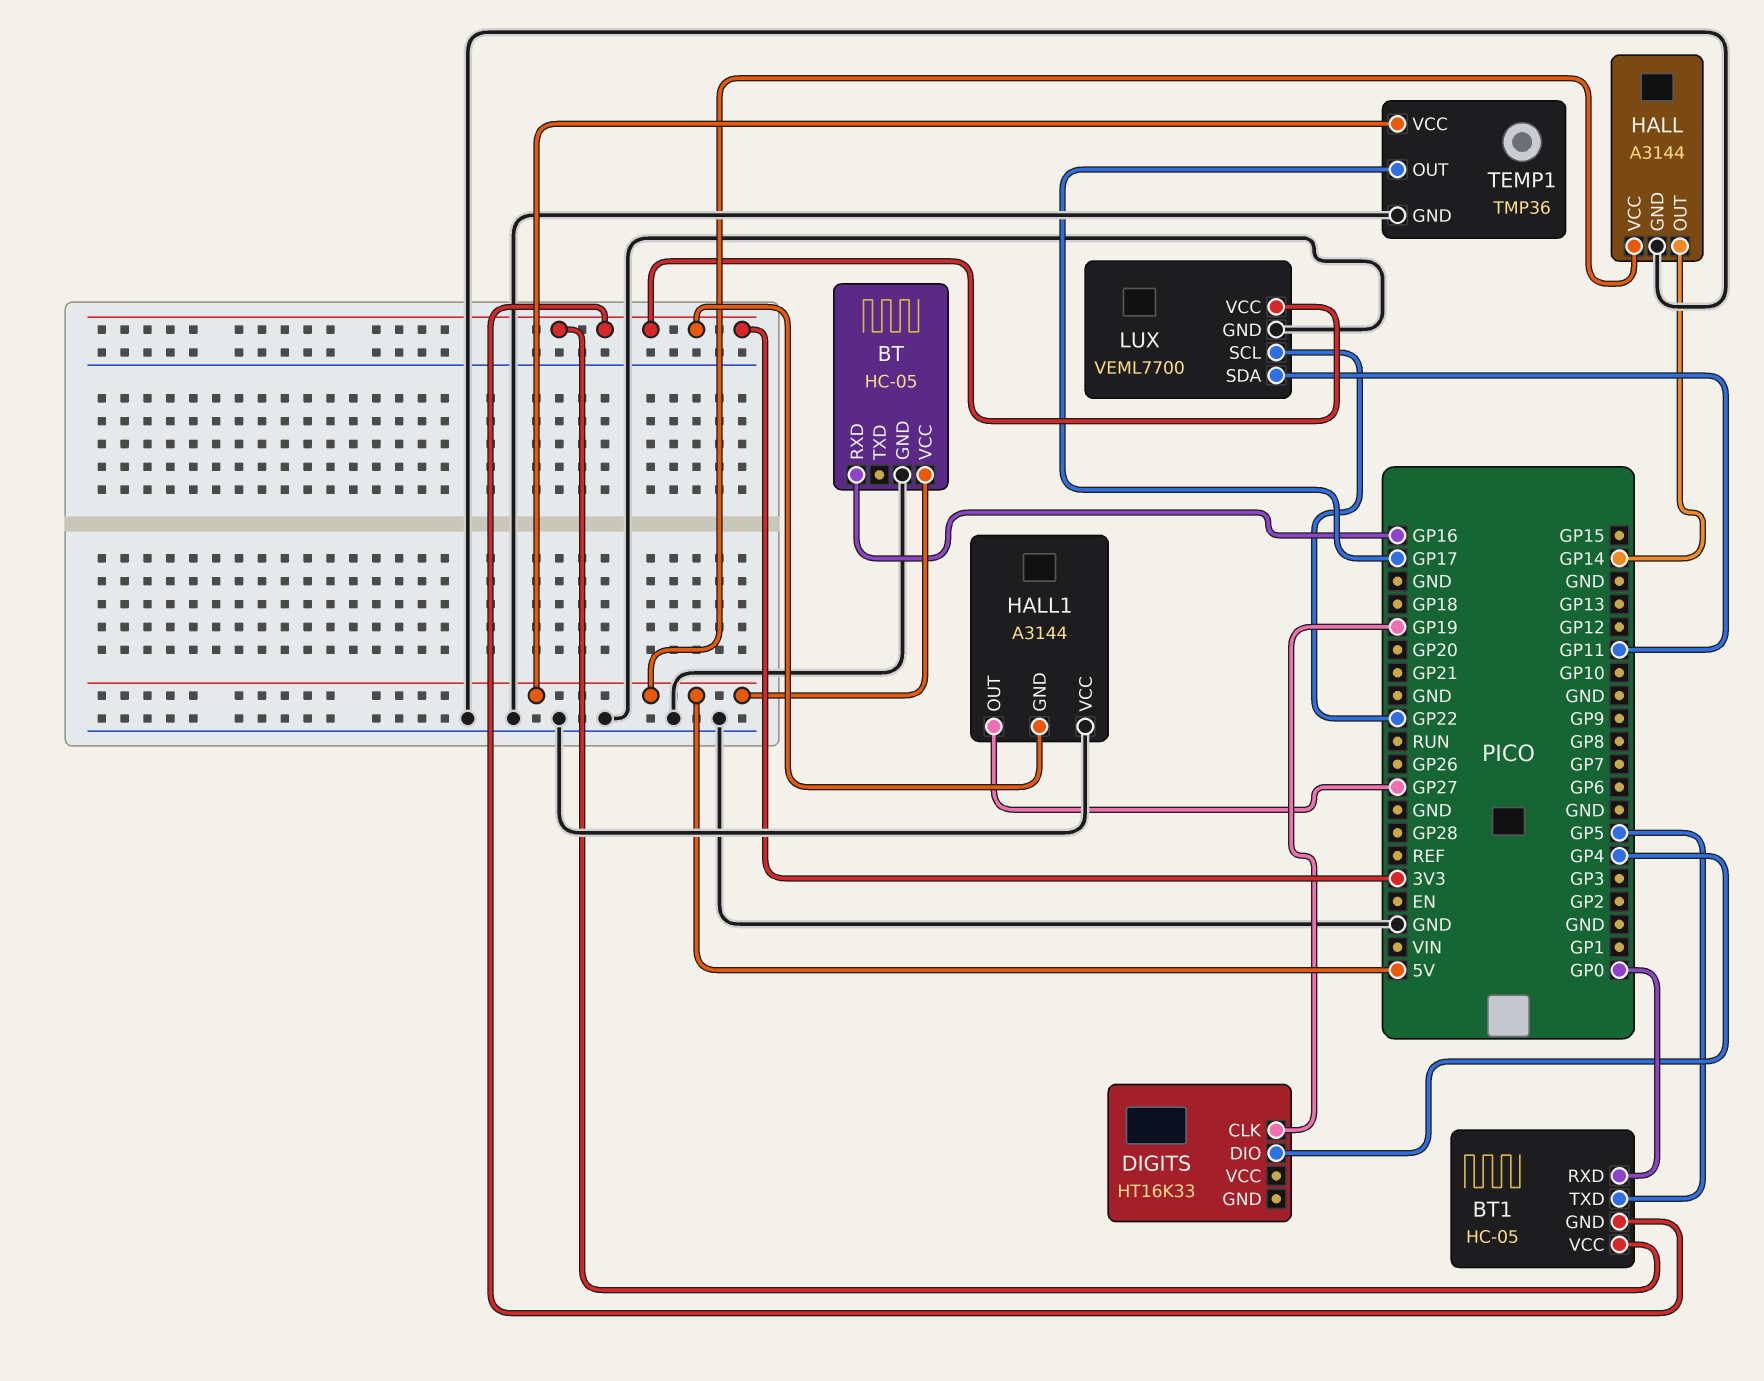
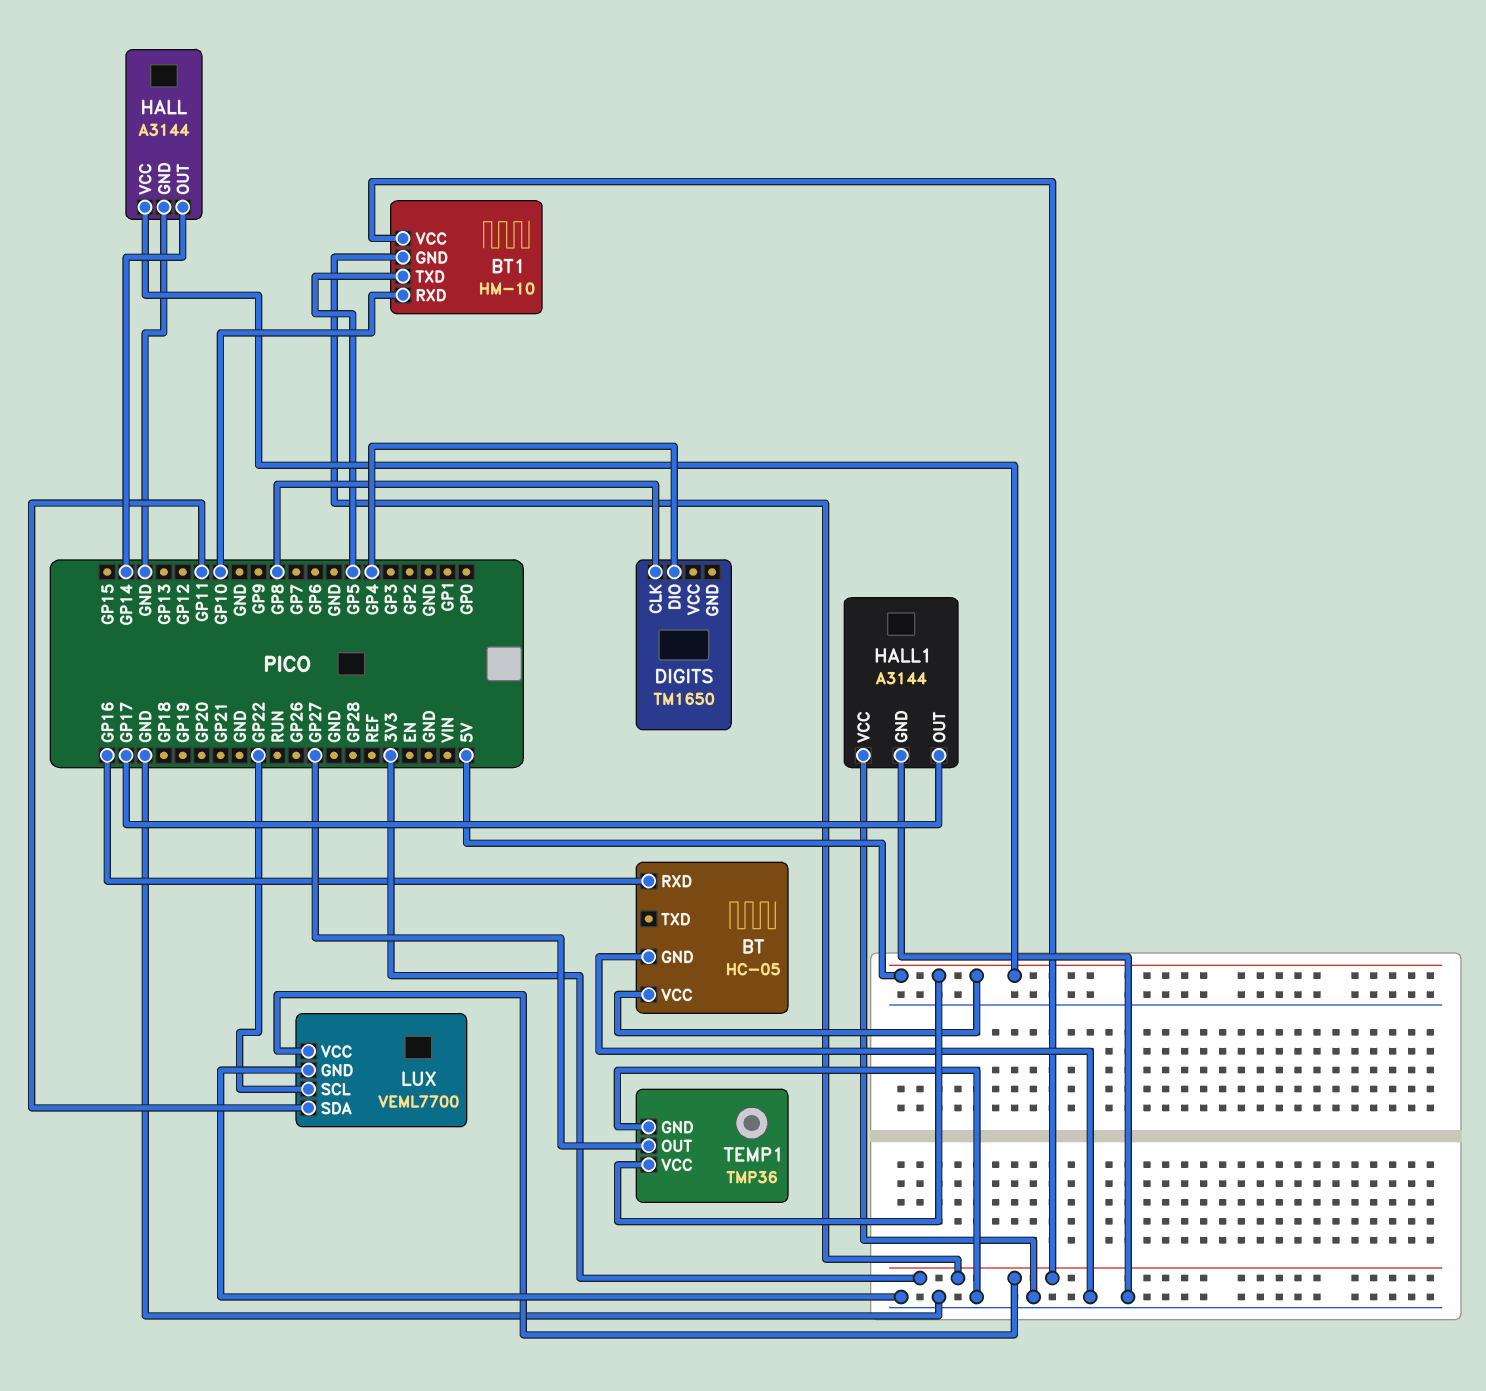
BT1: HC-05 -> HM-10
BT1 pin RXD: GP0 -> GP10
DIGITS: HT16K33 -> TM1650
DIGITS pin CLK: GP19 -> GP8
HALL1 pin GND: 3V3 -> GND
HALL1 pin OUT: GP27 -> GP17
TEMP1 pin OUT: GP17 -> GP27

